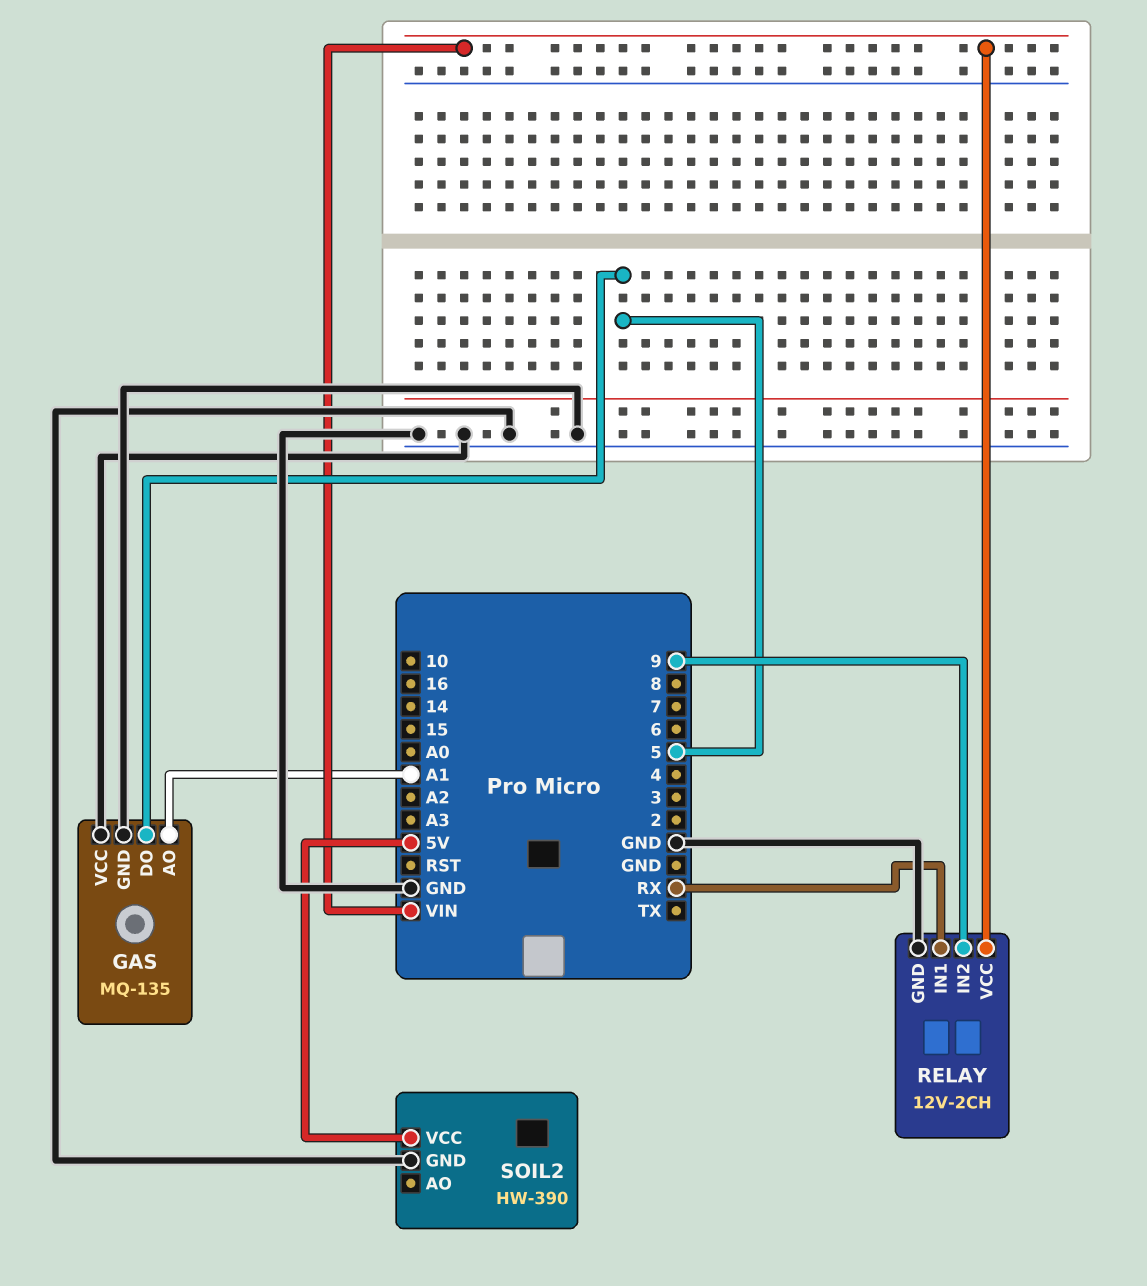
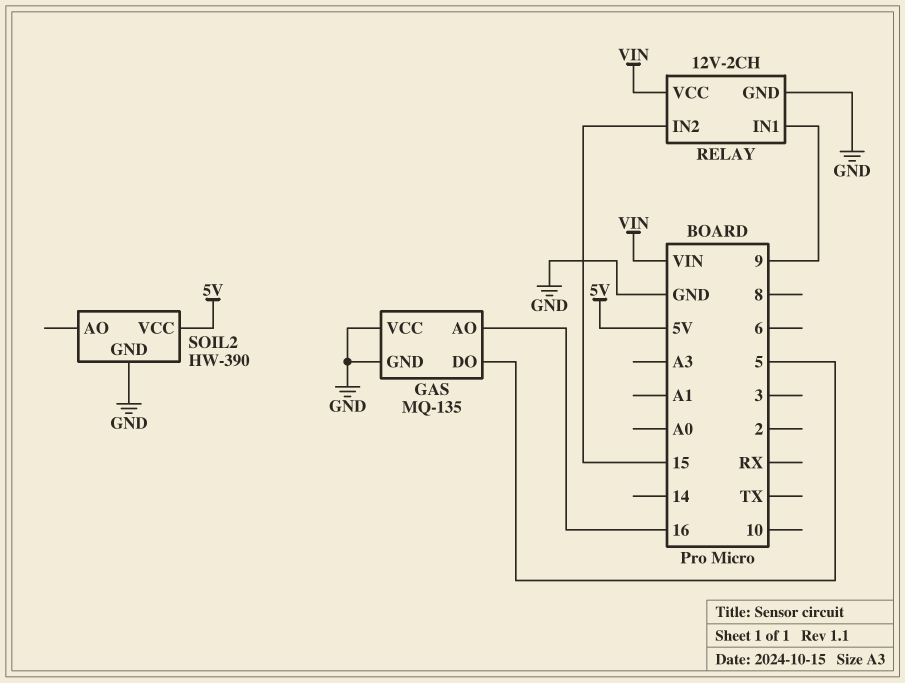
GAS pin AO: A1 -> 16
RELAY pin IN1: RX -> 9
RELAY pin IN2: 9 -> 15

